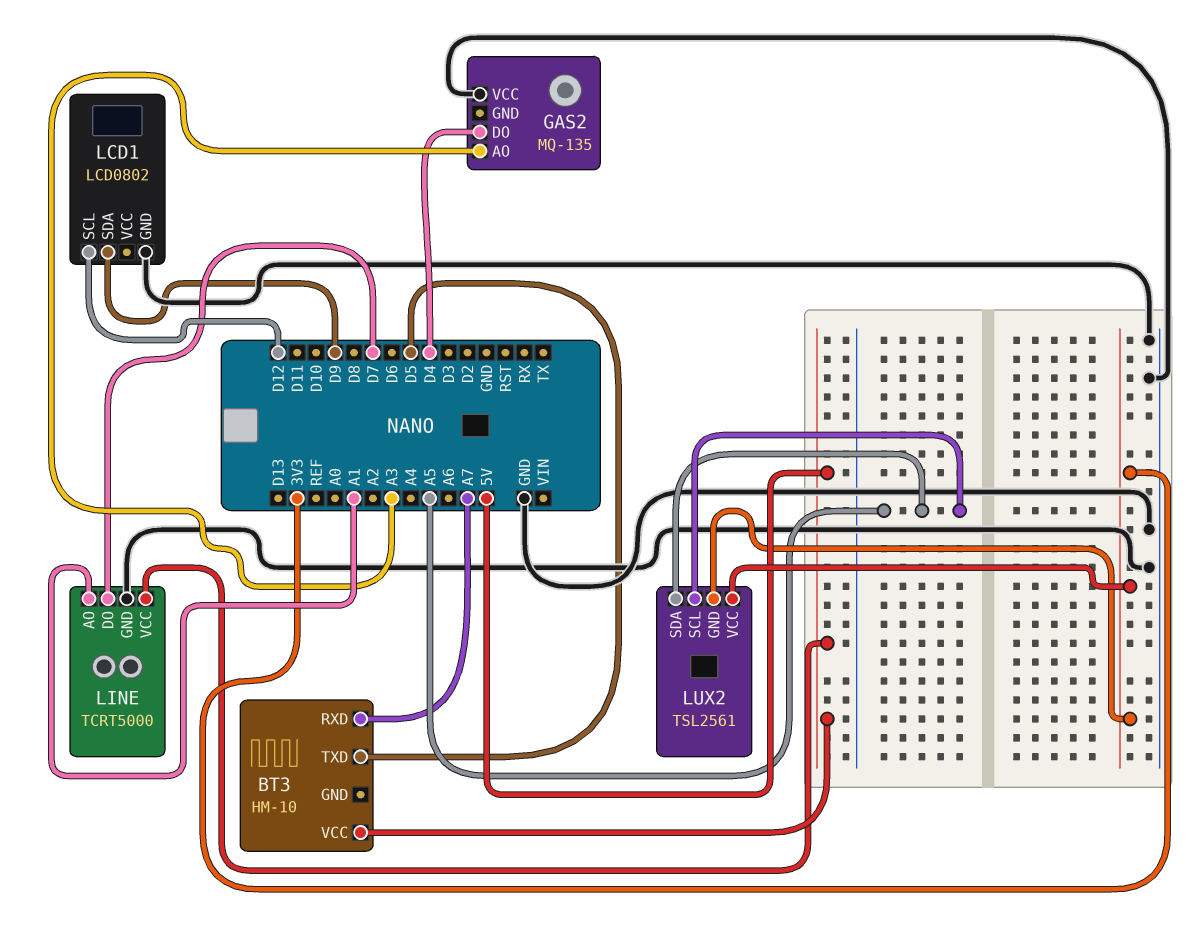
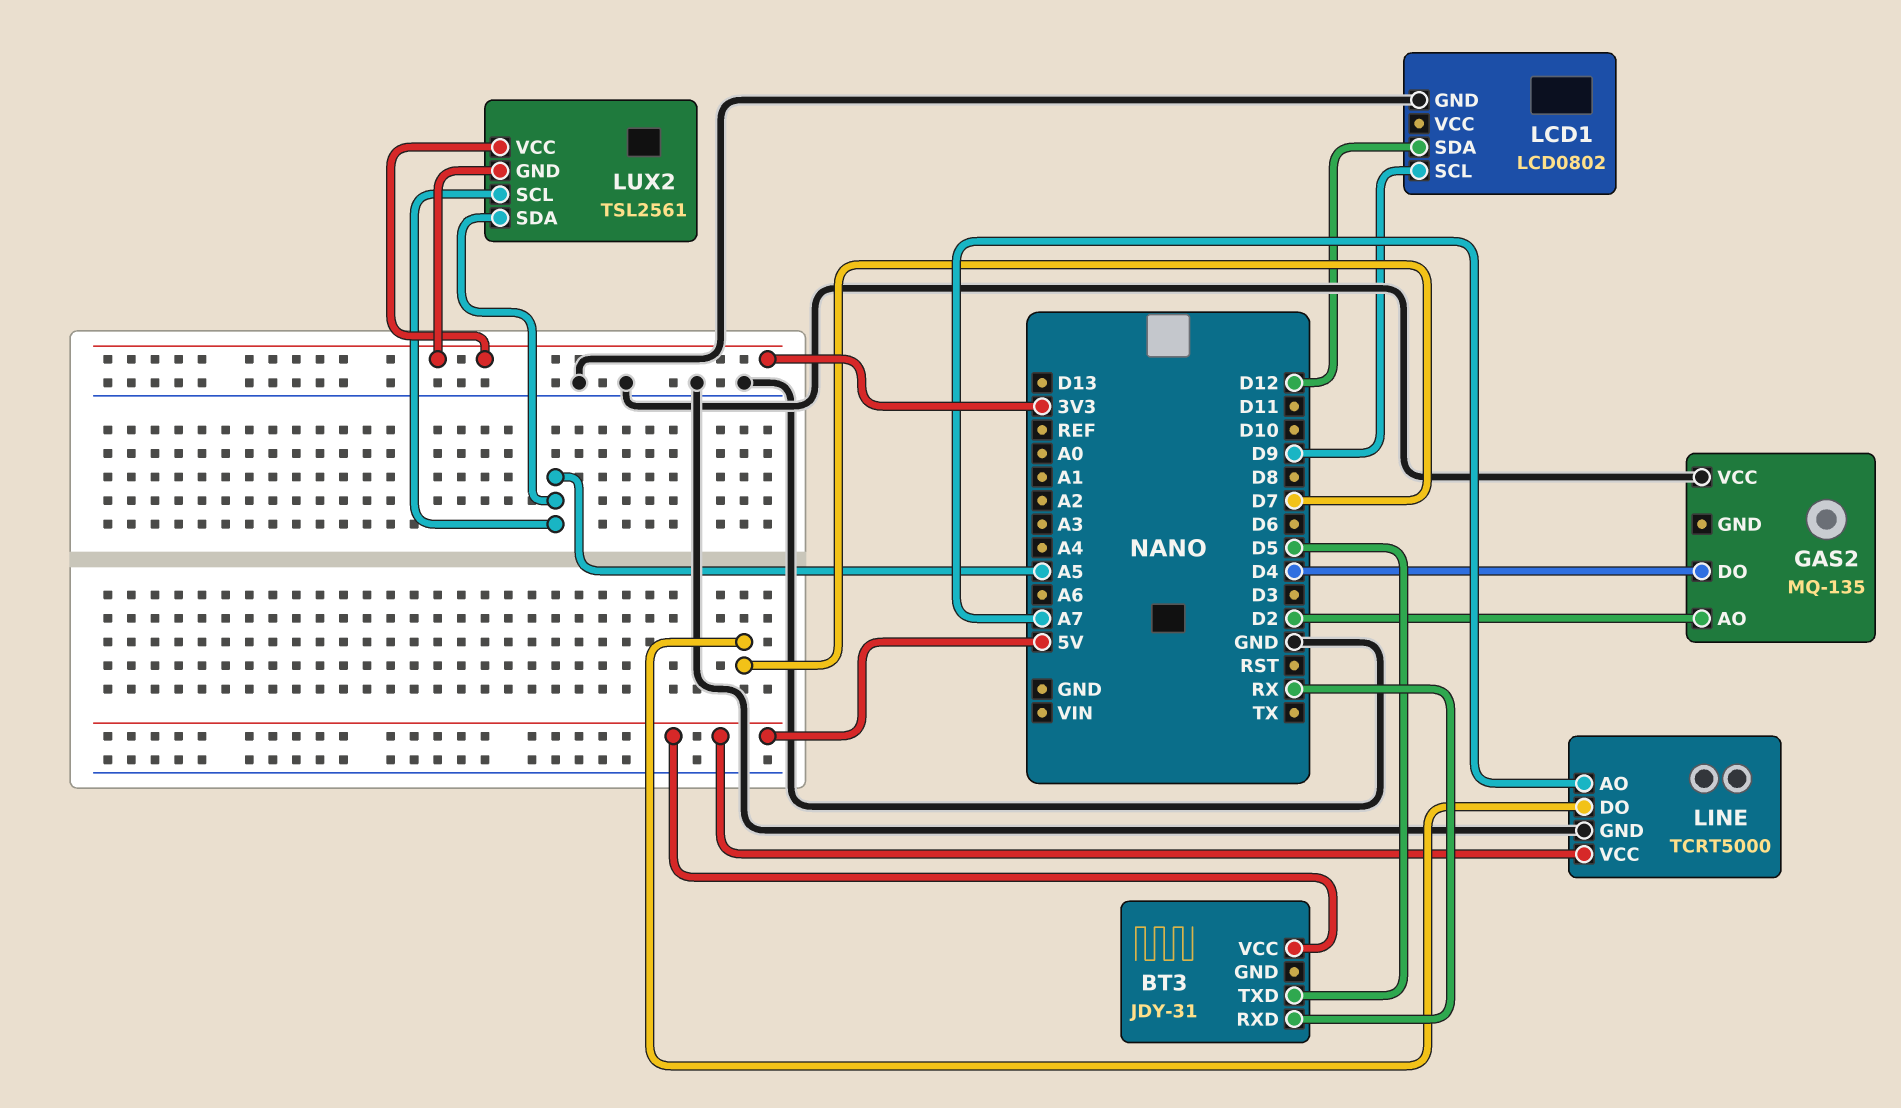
BT3: HM-10 -> JDY-31
BT3 pin RXD: A7 -> RX
GAS2 pin AO: A3 -> D2
LCD1 pin SCL: D12 -> D9
LCD1 pin SDA: D9 -> D12
LINE pin AO: A1 -> A7

